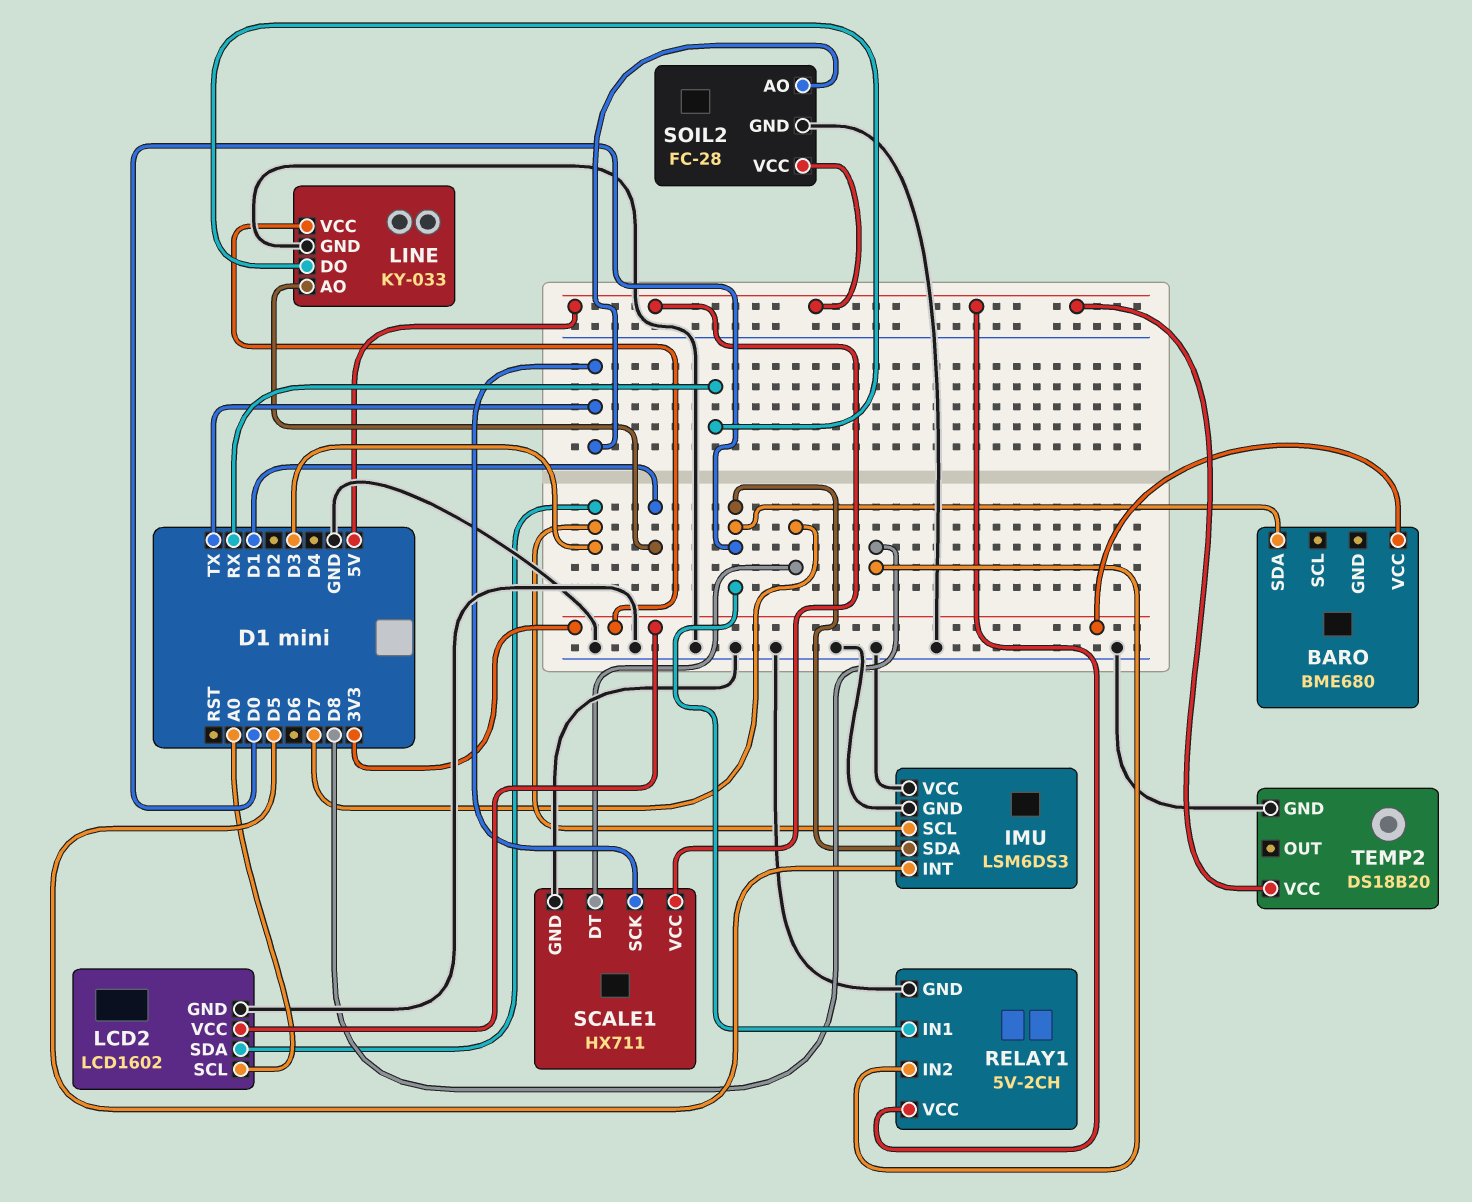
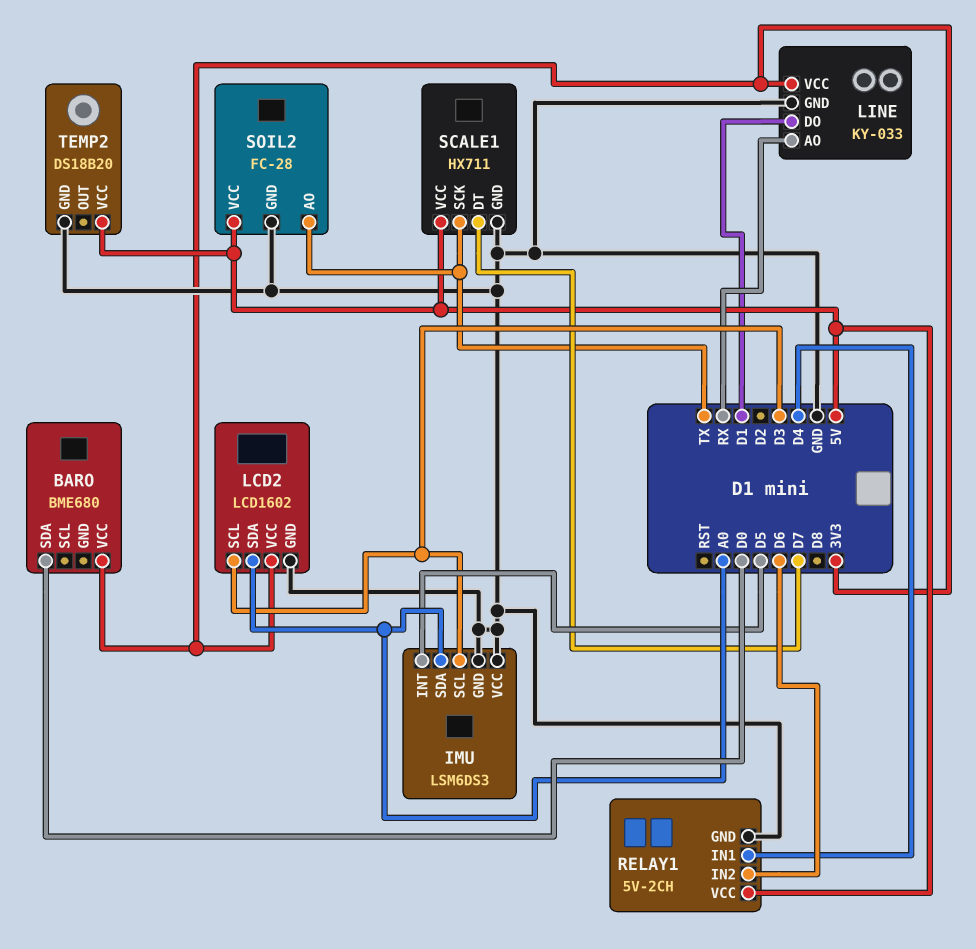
IMU pin SDA: D0 -> A0
LCD2 pin SCL: A0 -> D3
LCD2 pin SDA: D3 -> A0
LINE pin AO: D1 -> RX
LINE pin DO: RX -> D1
RELAY1 pin IN1: D0 -> D4
RELAY1 pin IN2: D8 -> D6

